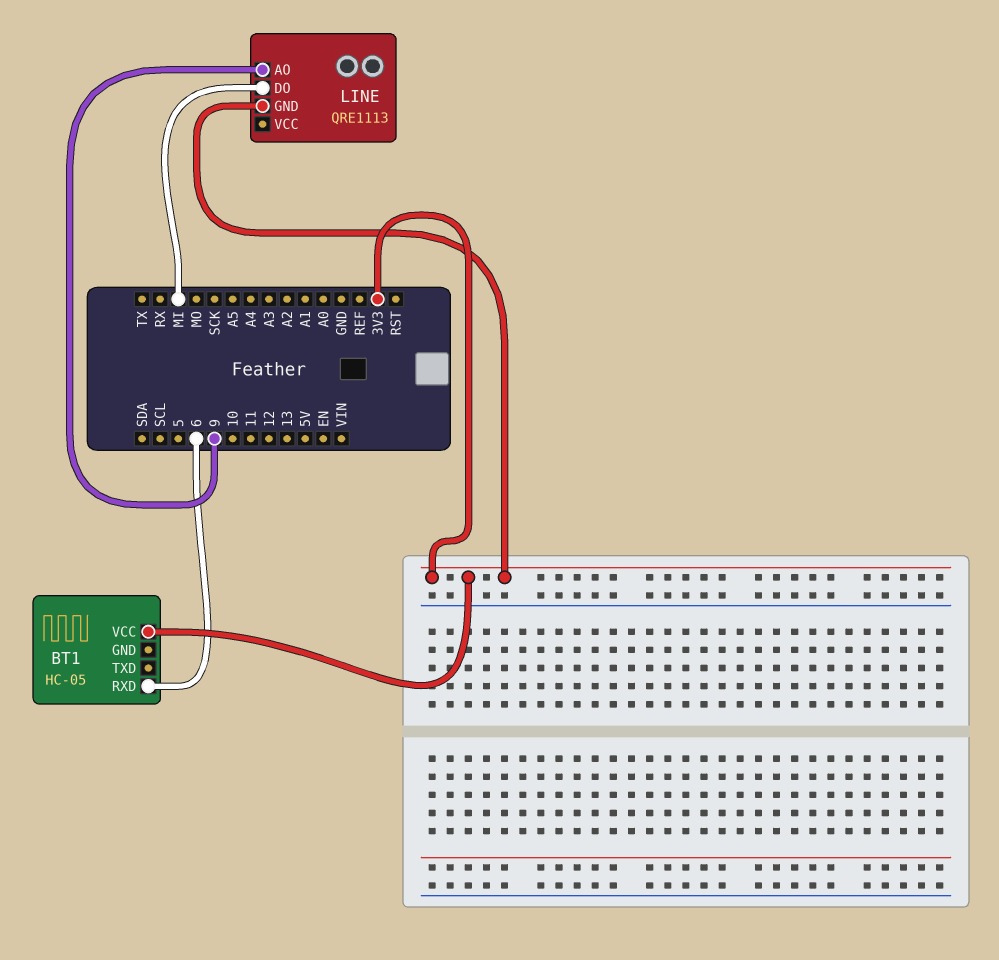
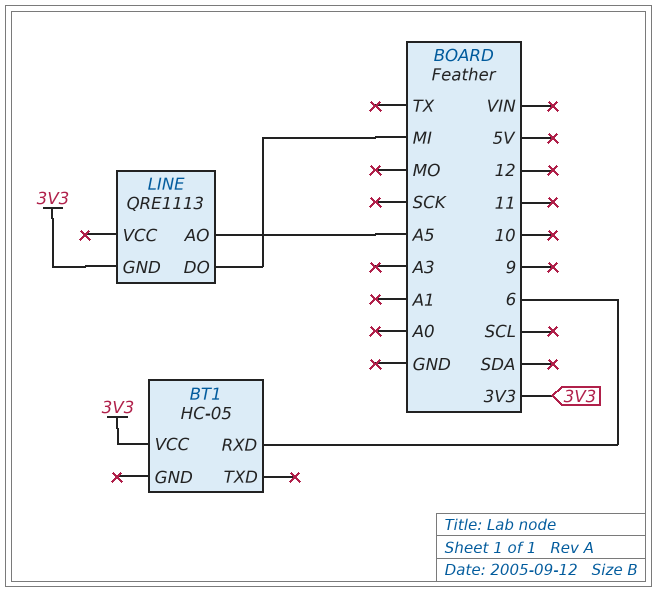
LINE pin AO: 9 -> A5

